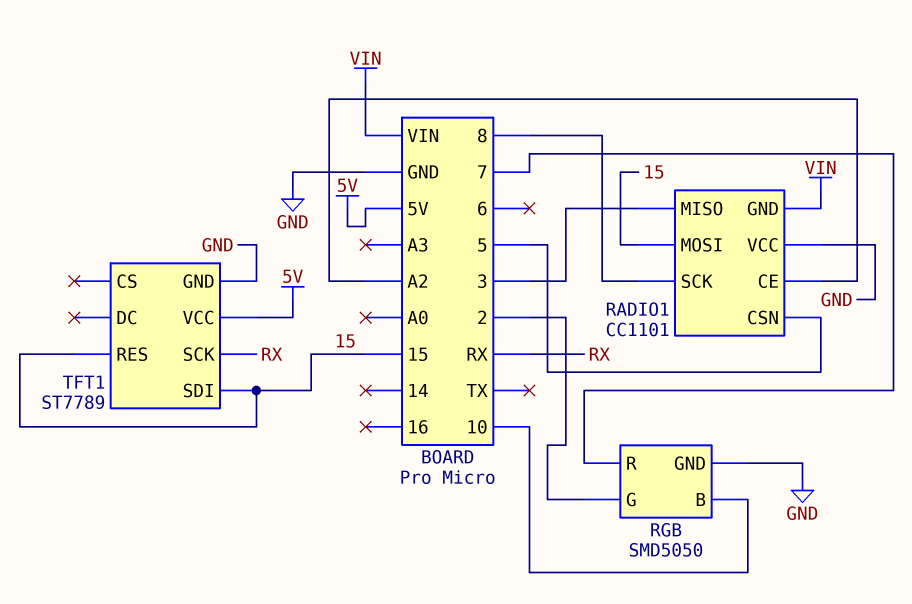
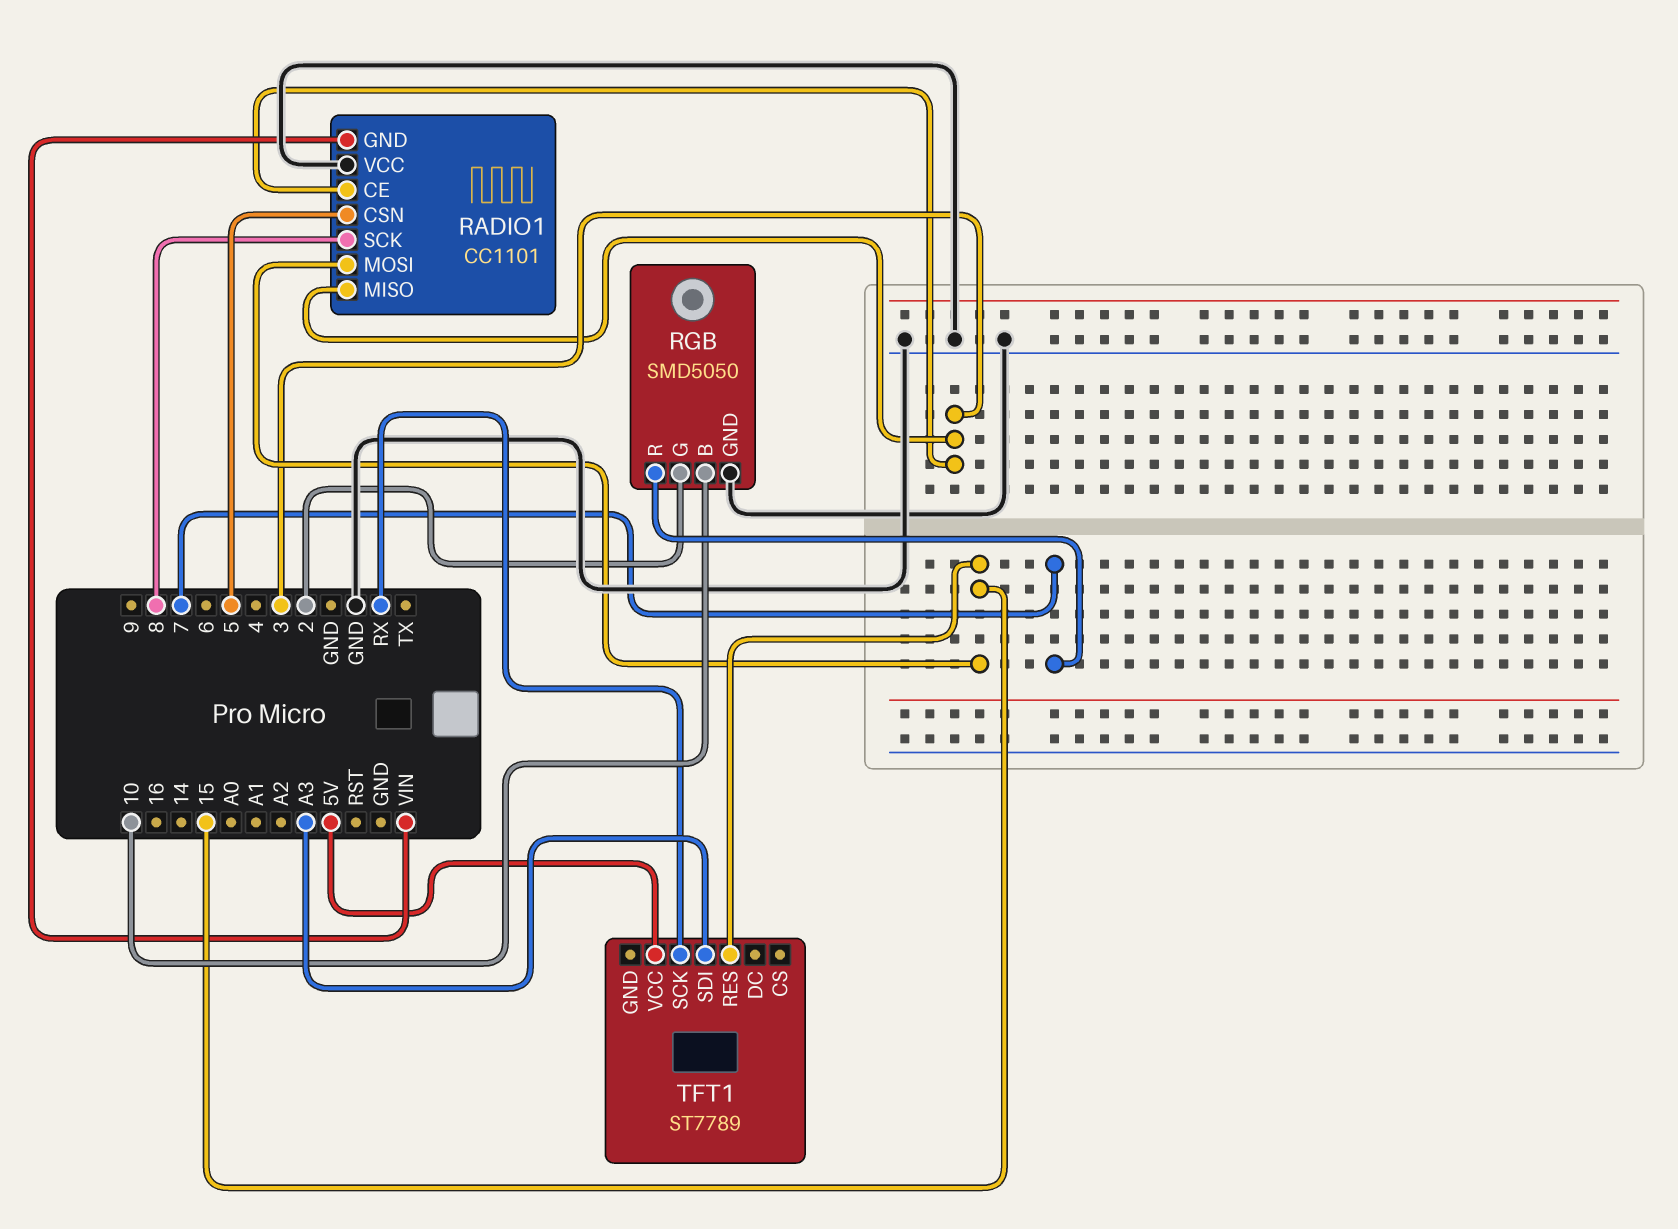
RADIO1 pin CE: A2 -> 3
TFT1 pin GND: GND -> none
TFT1 pin SDI: 15 -> A3

